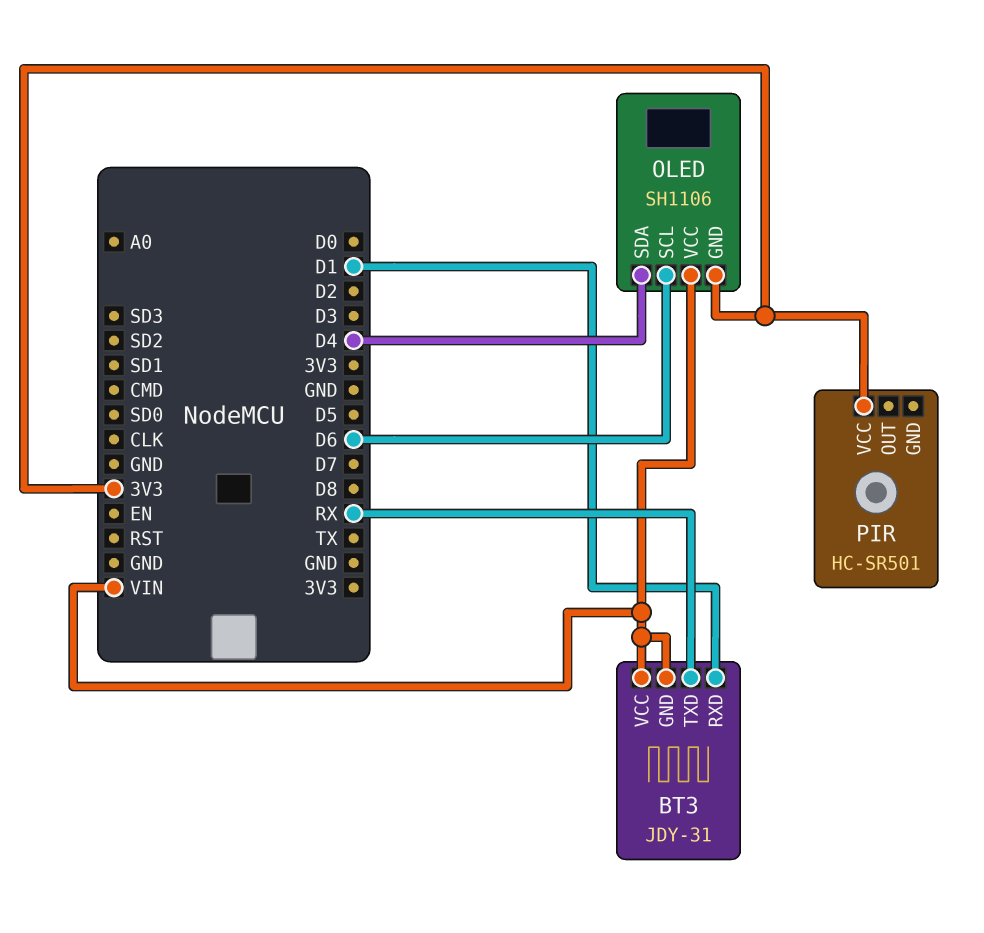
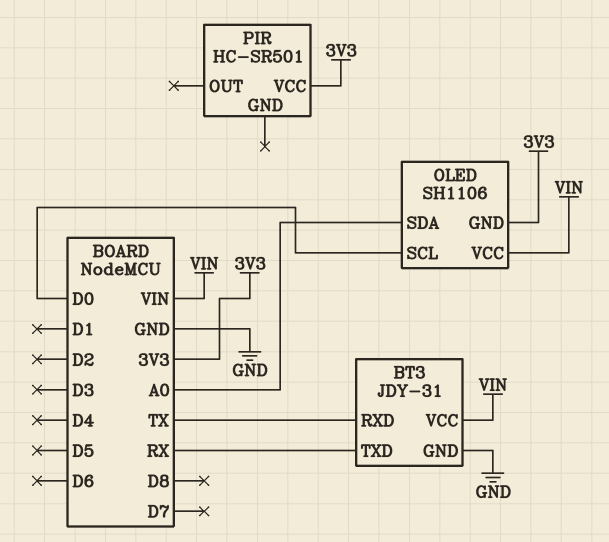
BT3 pin GND: VIN -> GND
BT3 pin RXD: D1 -> TX
OLED pin SCL: D6 -> D0
OLED pin SDA: D4 -> A0

